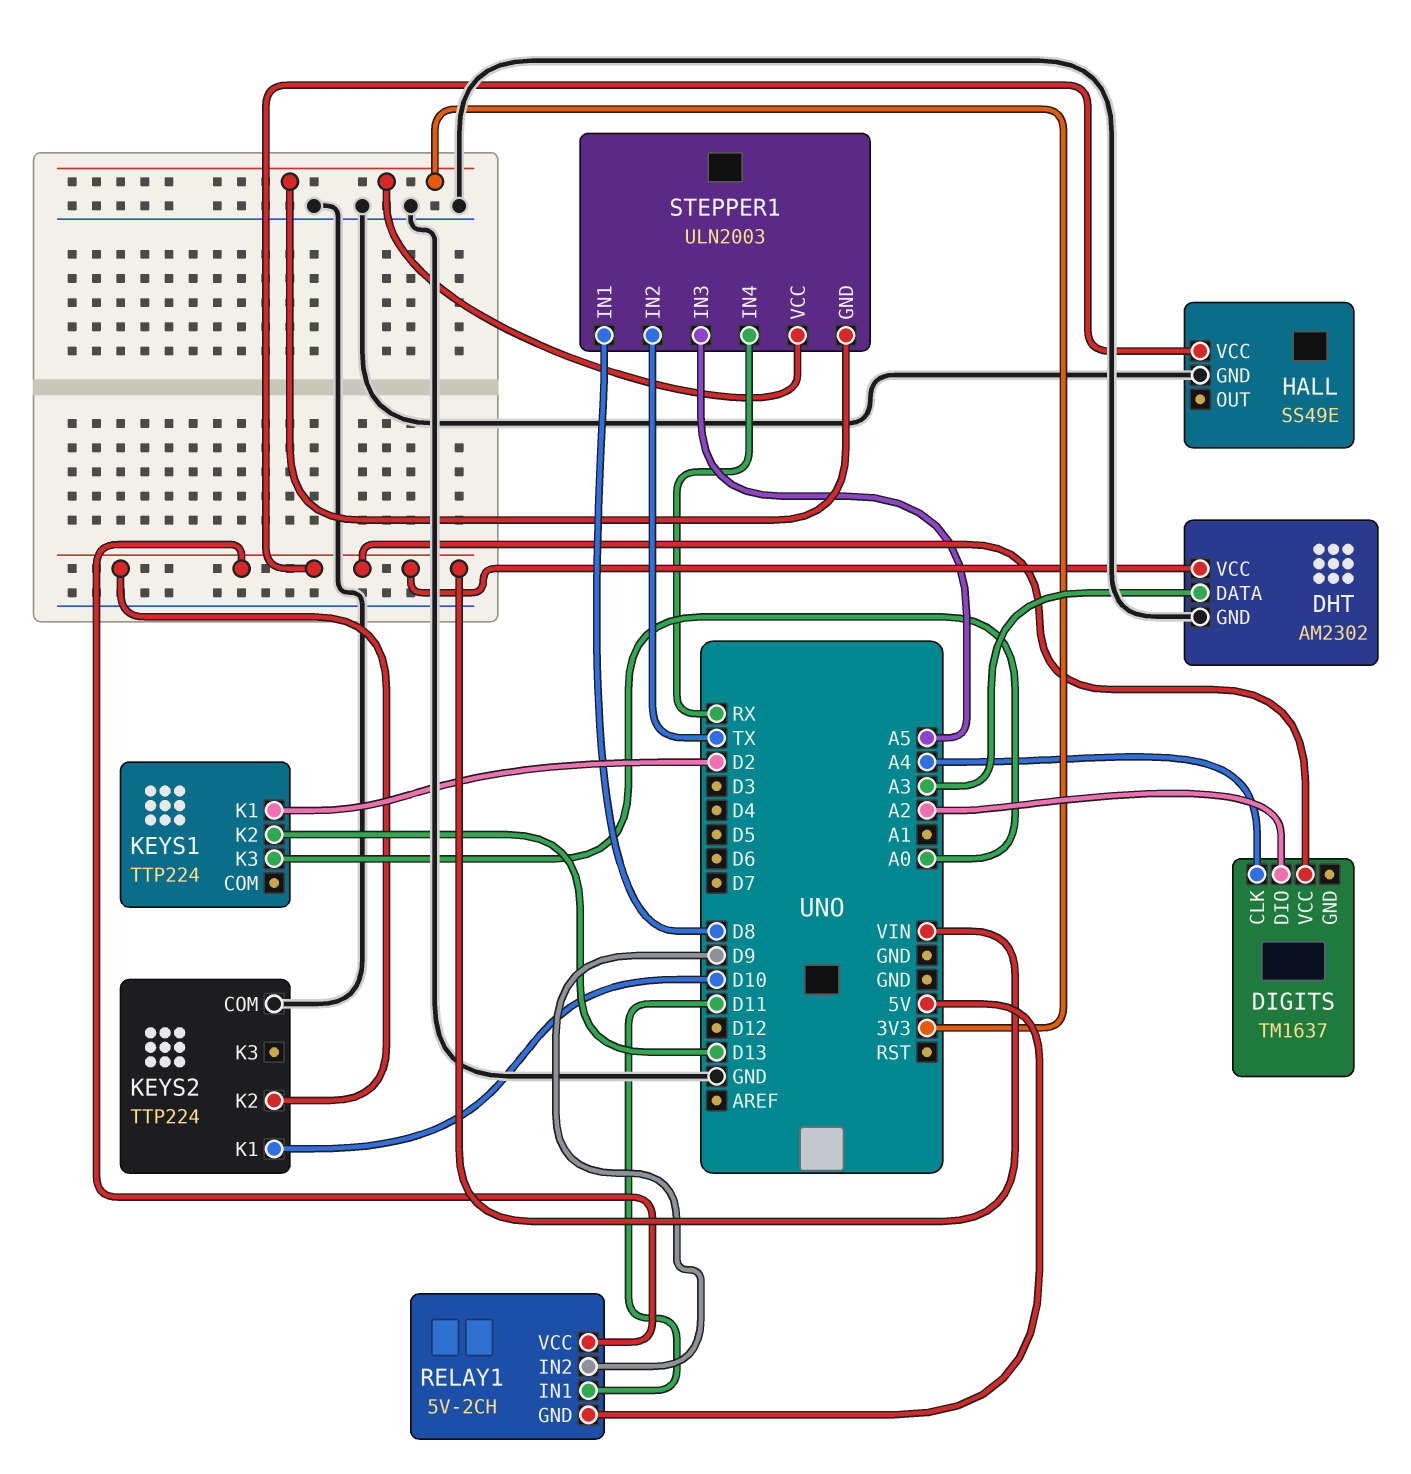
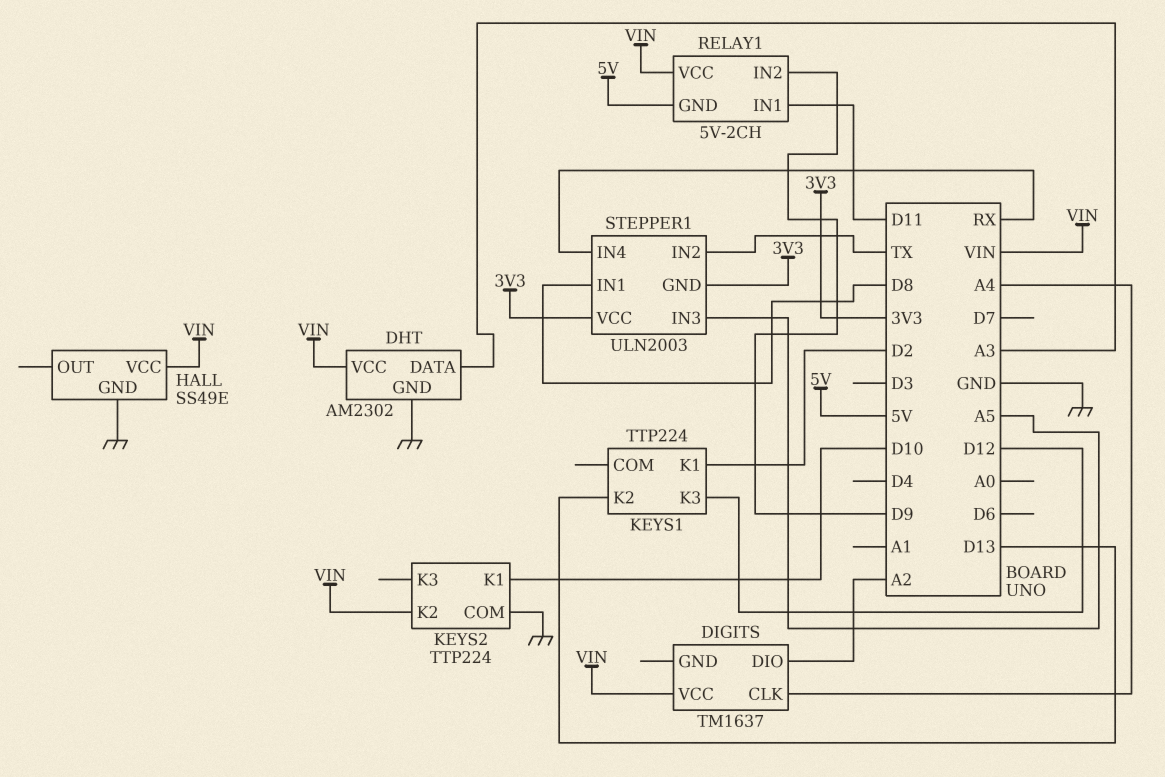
KEYS1 pin K3: A0 -> D12

